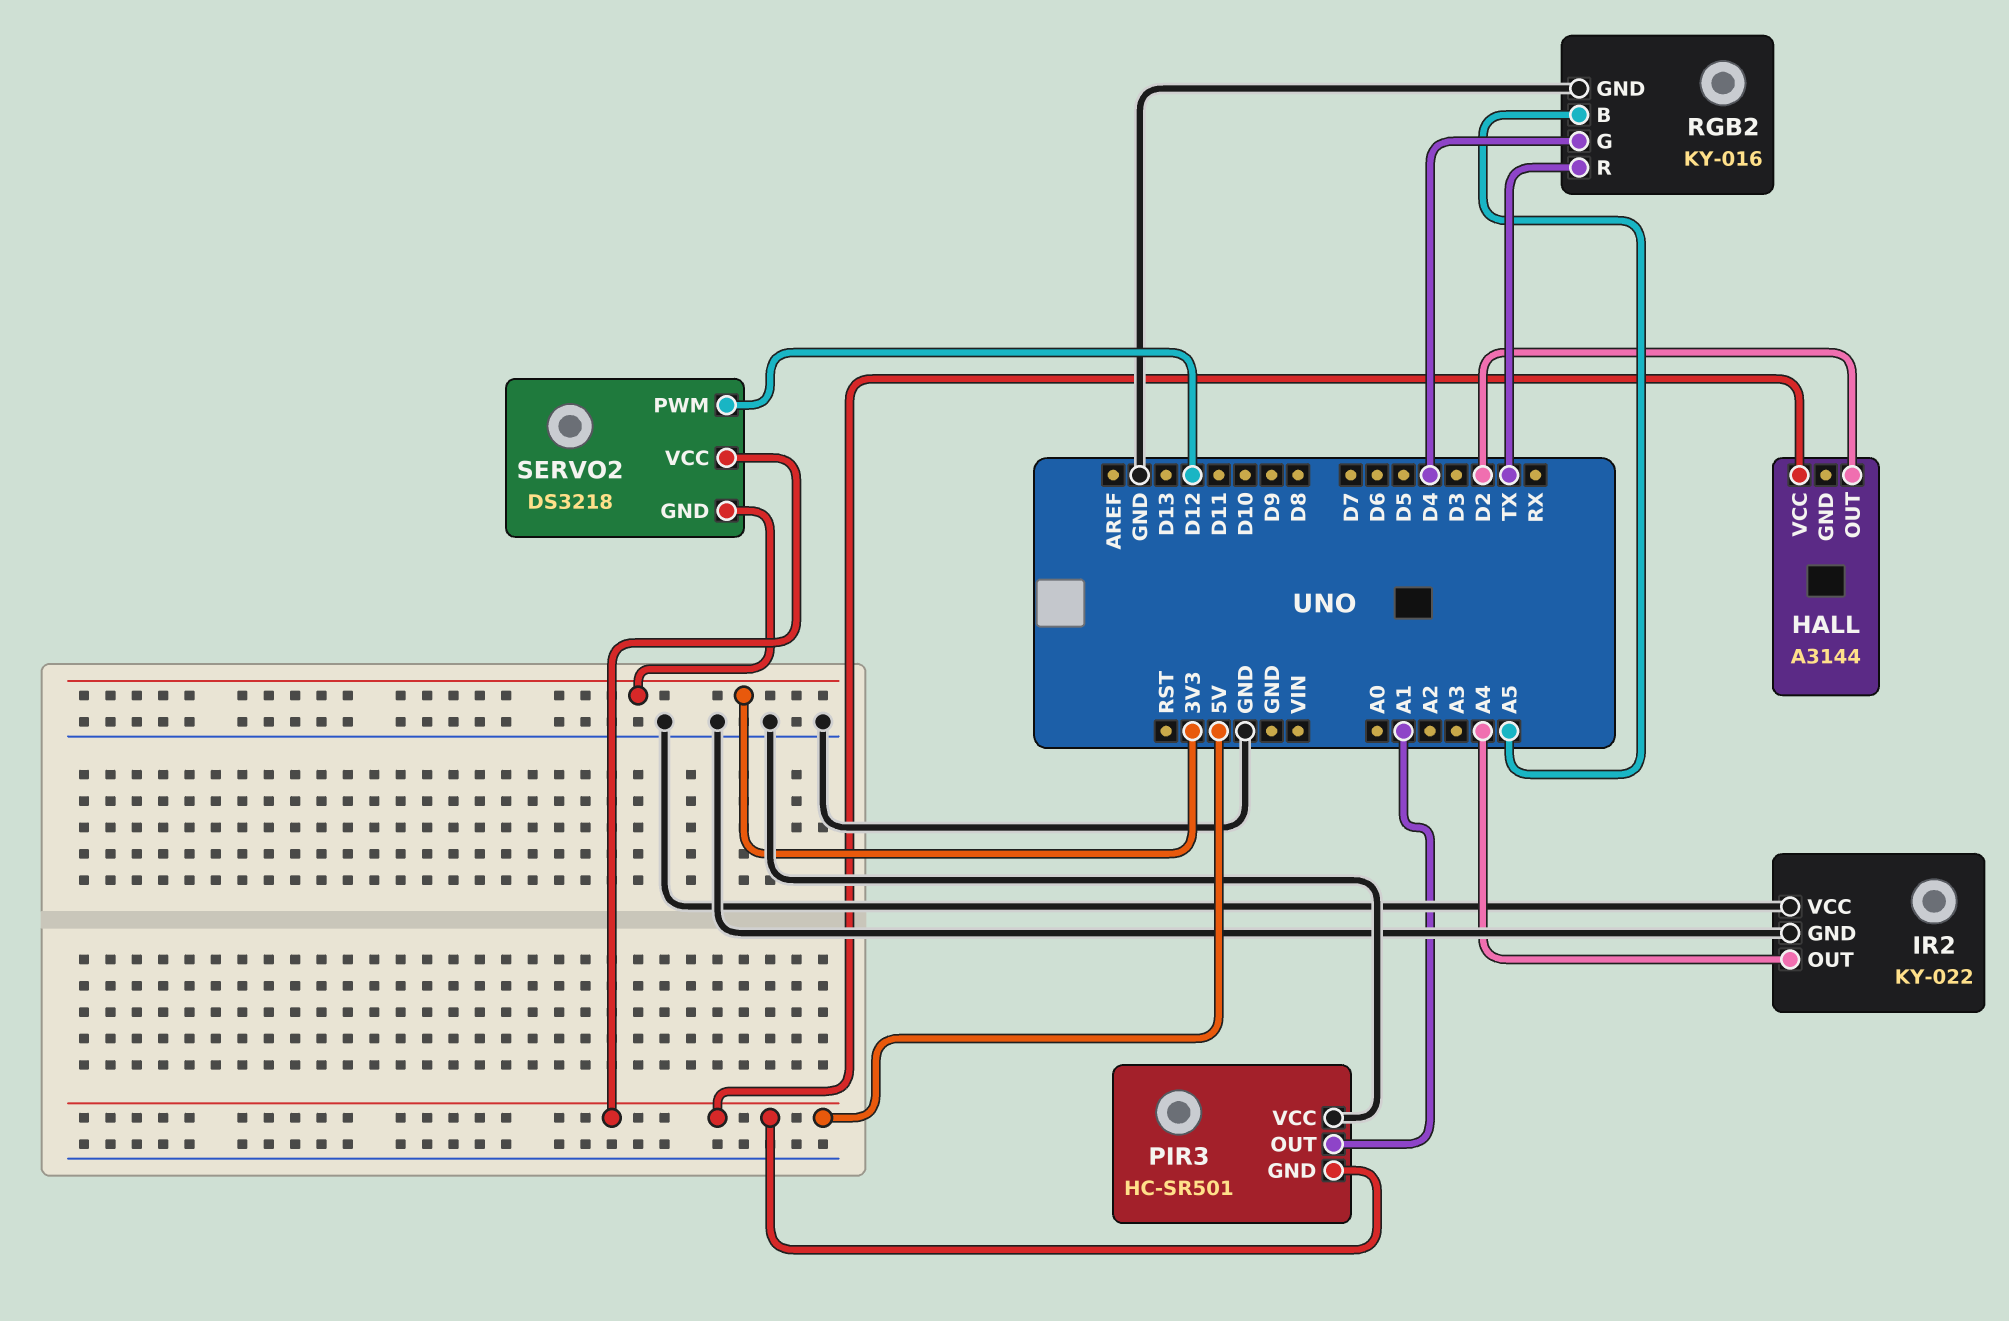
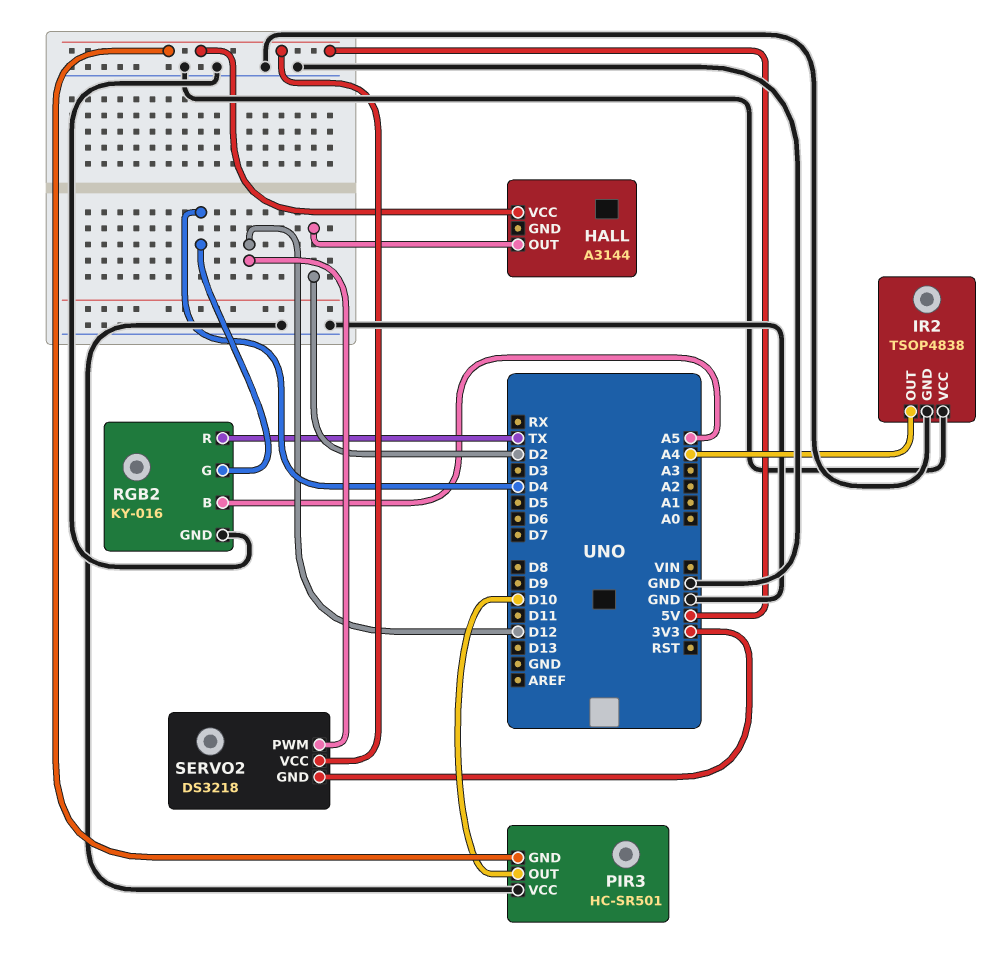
IR2: KY-022 -> TSOP4838
PIR3 pin OUT: A1 -> D10

